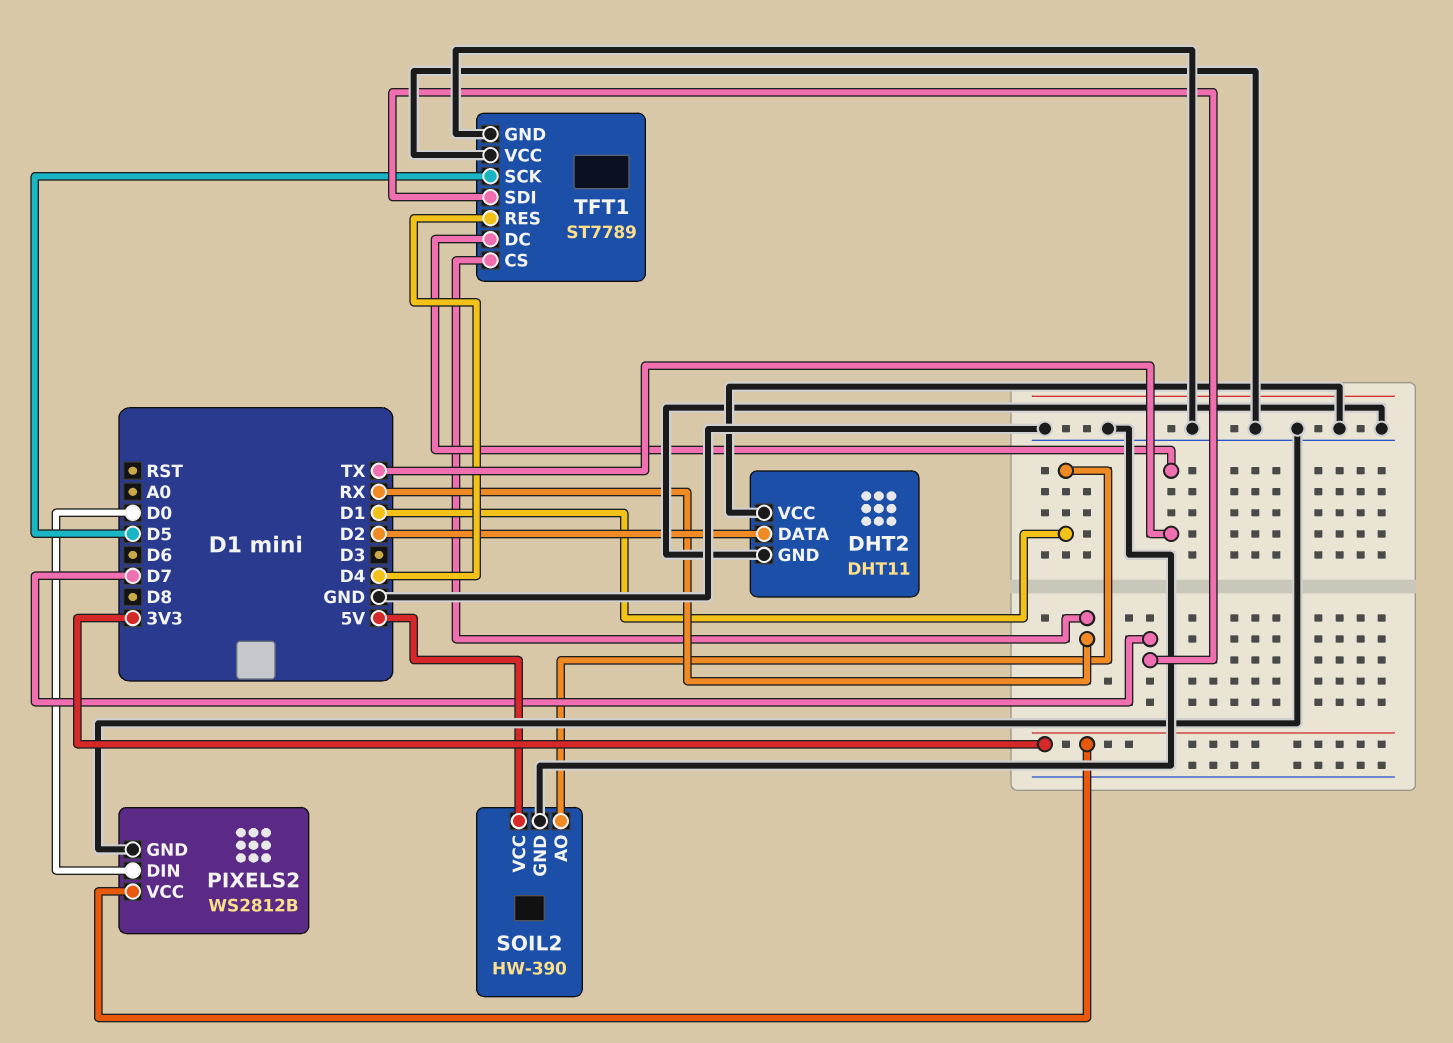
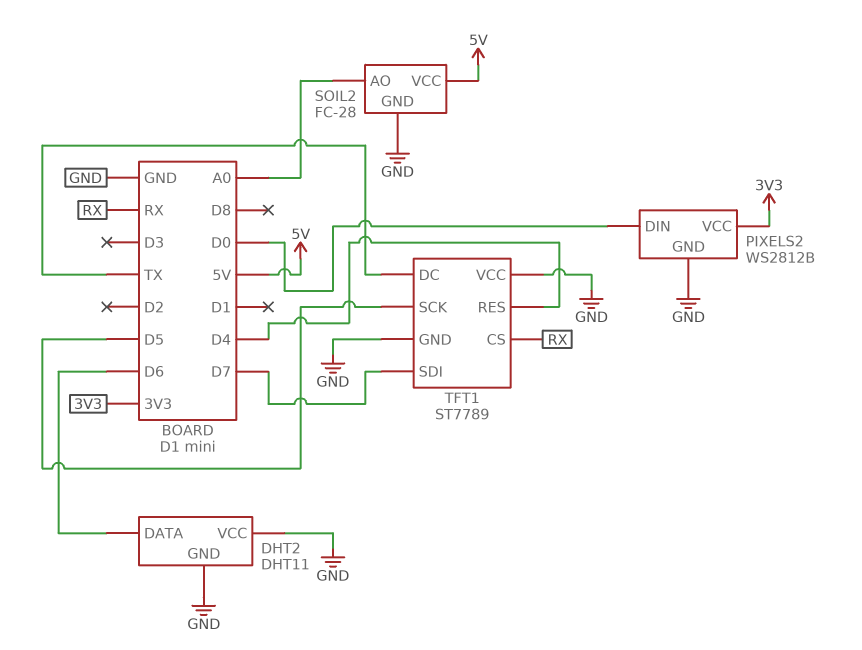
DHT2 pin DATA: D2 -> D6
SOIL2: HW-390 -> FC-28
SOIL2 pin AO: D1 -> A0

